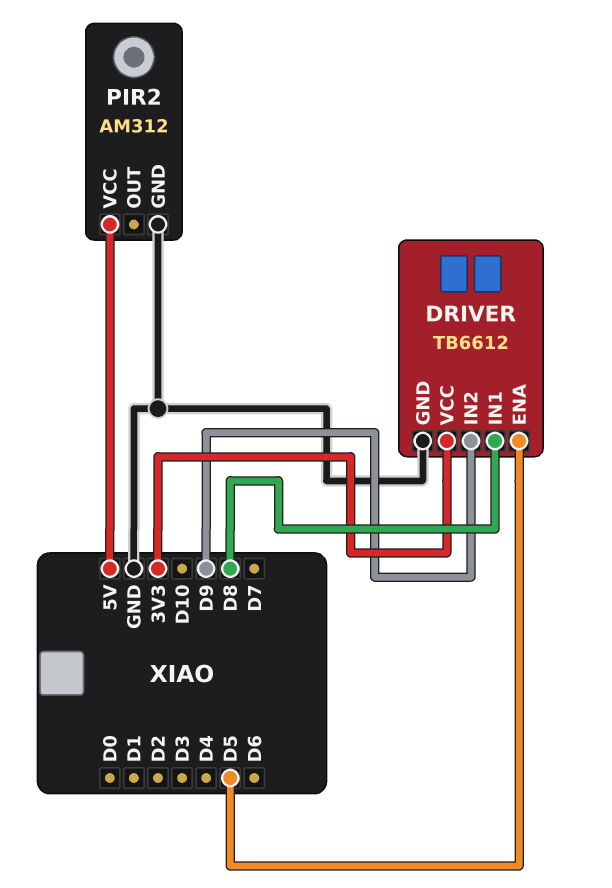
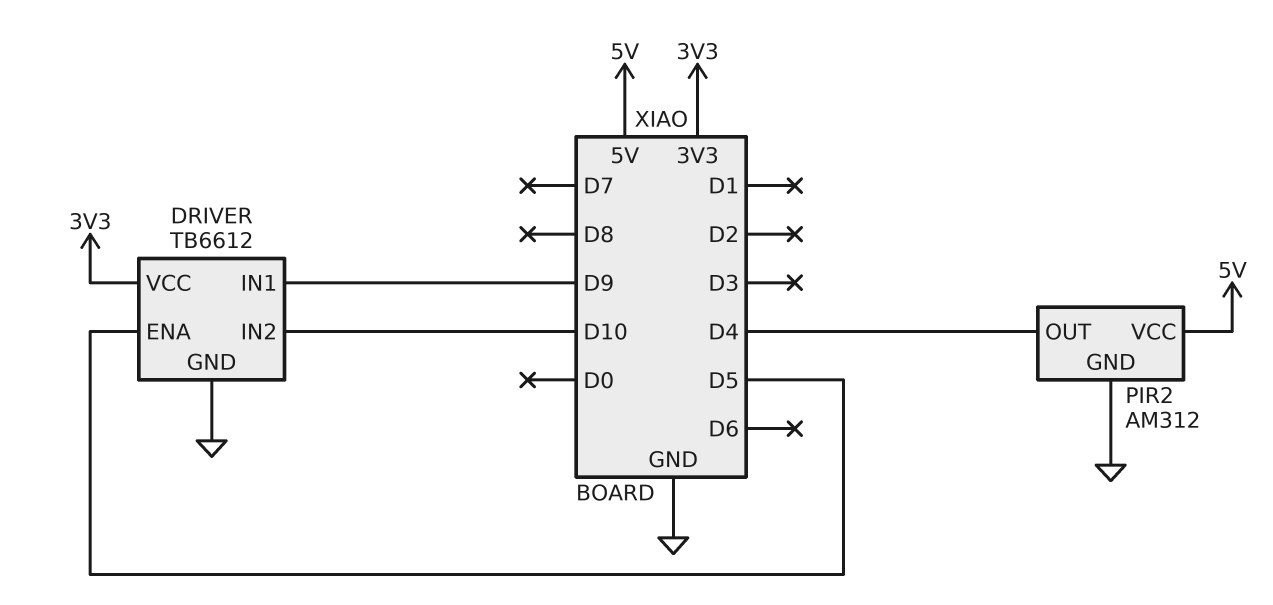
DRIVER pin IN1: D8 -> D9
DRIVER pin IN2: D9 -> D10
PIR2 pin OUT: none -> D4

